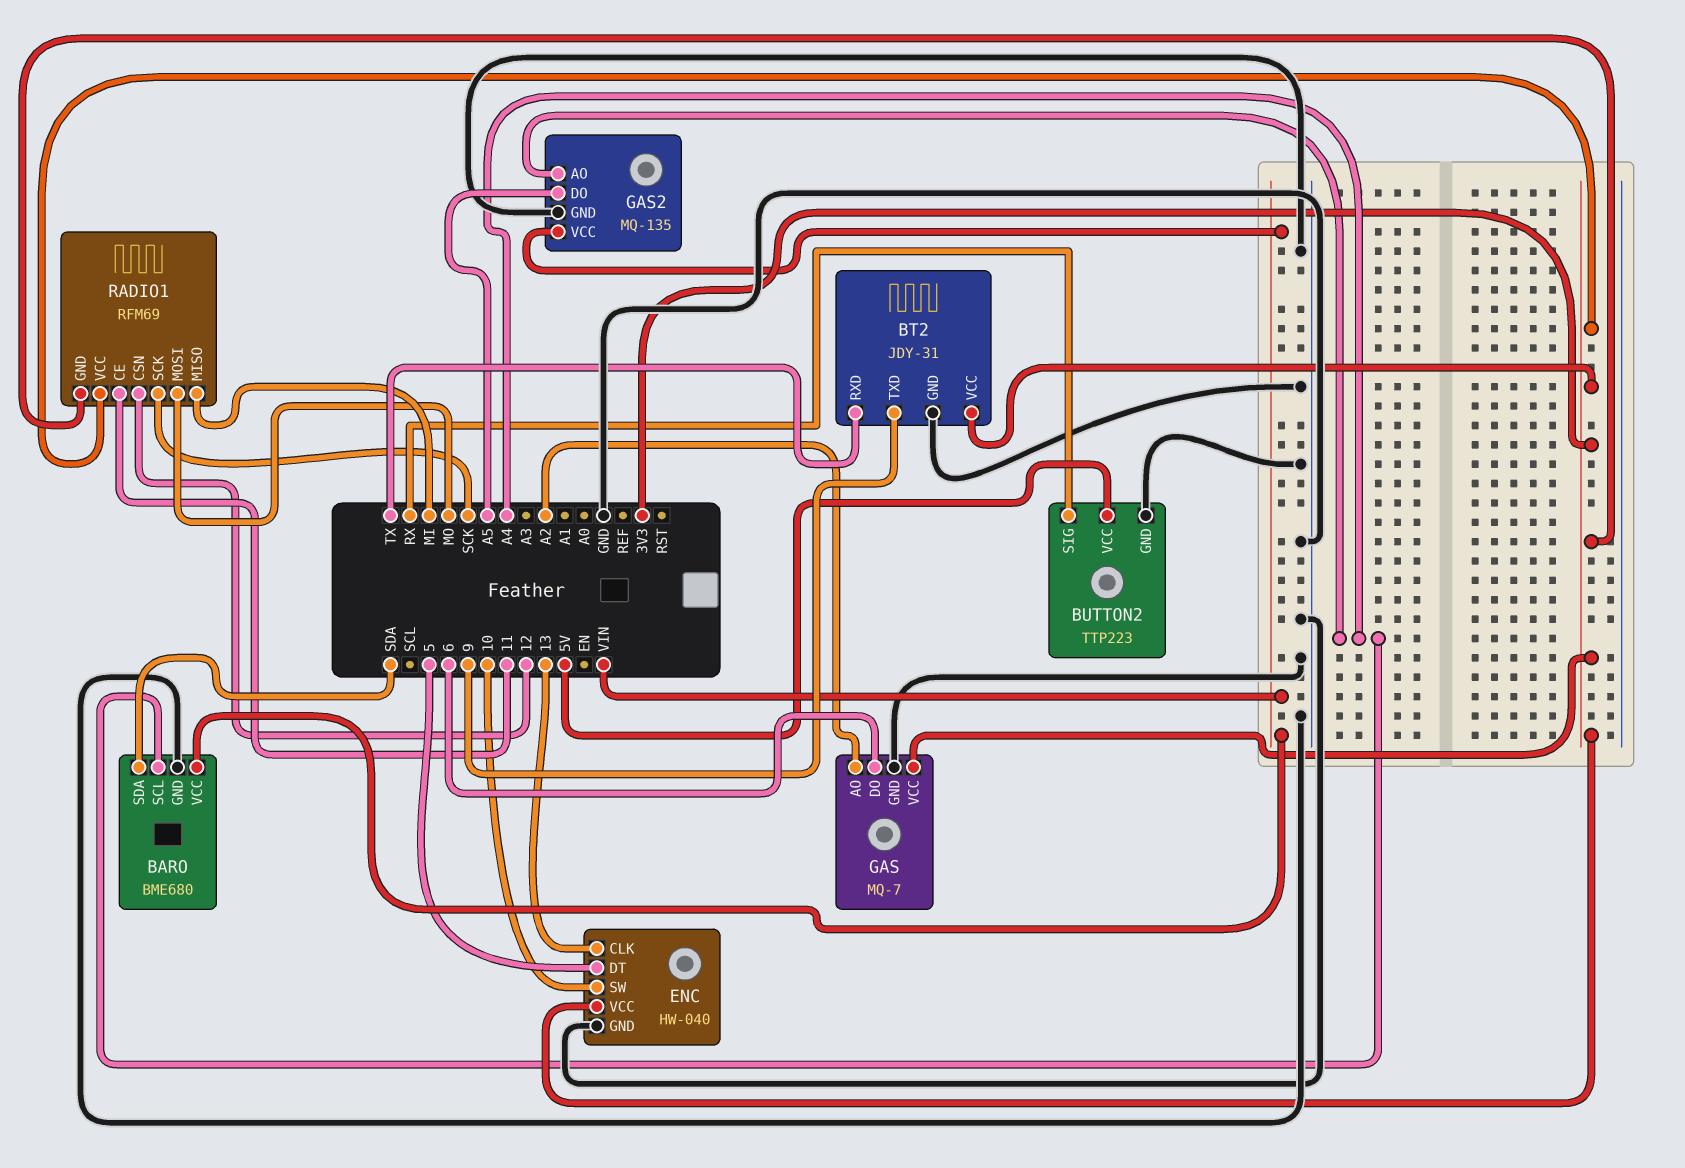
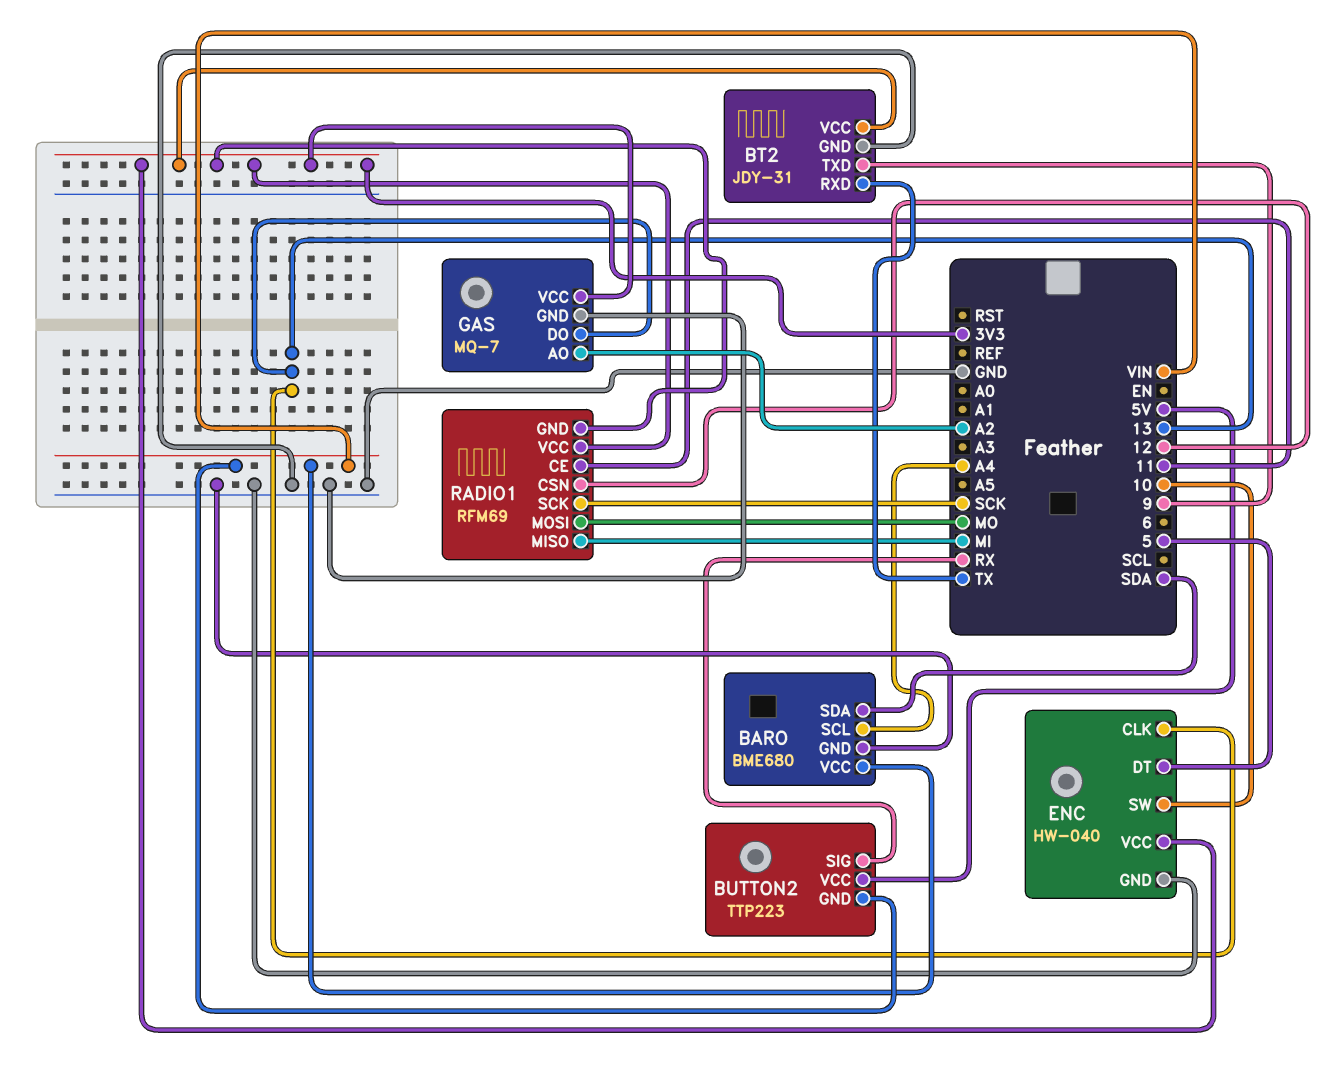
BUTTON2 pin GND: GND -> VIN
GAS pin DO: 6 -> 13
GAS2: MQ-135 -> none
GAS2 pin AO: A4 -> none
GAS2 pin DO: A5 -> none
GAS2 pin GND: GND -> none
GAS2 pin VCC: VIN -> none

